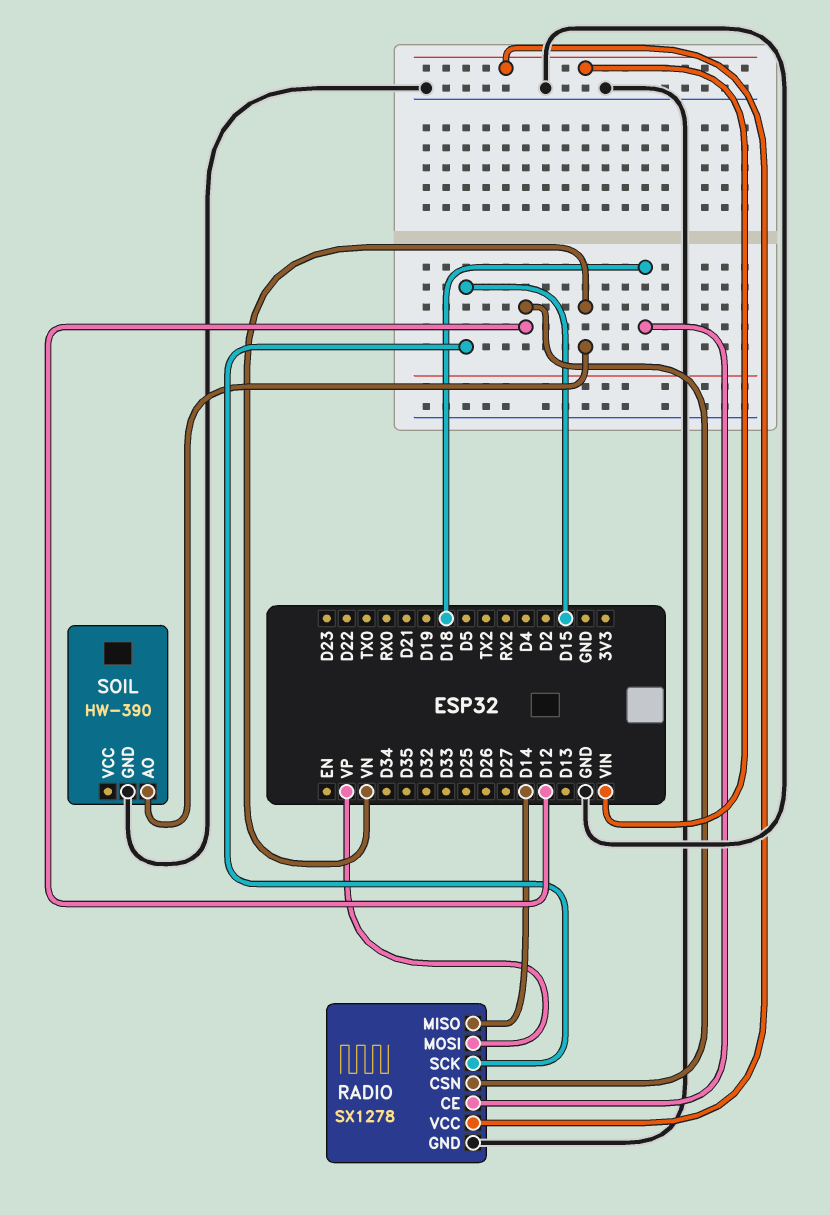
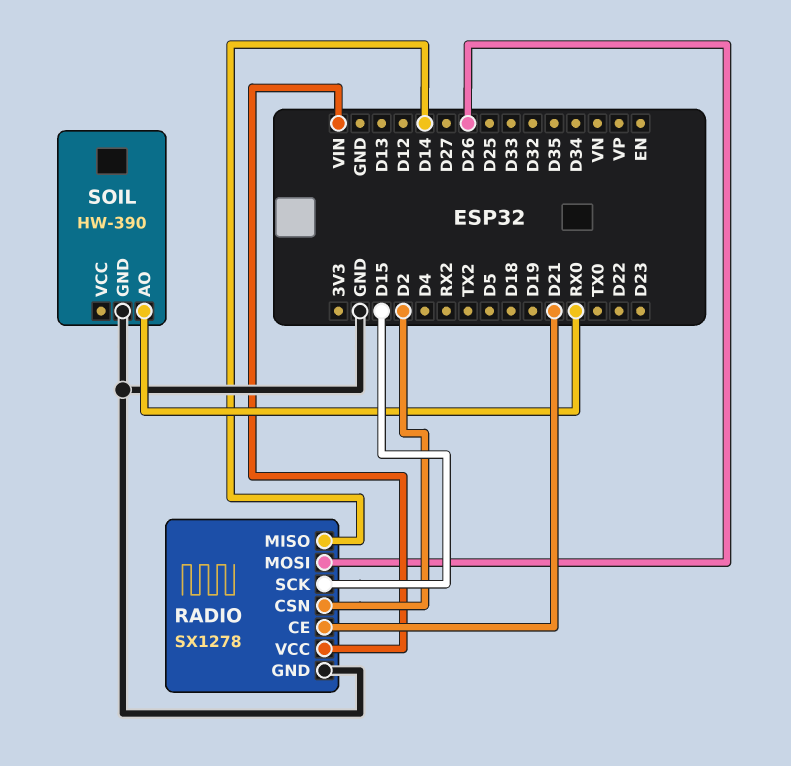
RADIO pin CE: D18 -> D21
RADIO pin CSN: D12 -> D2
RADIO pin MOSI: VP -> D26
SOIL pin AO: VN -> RX0

